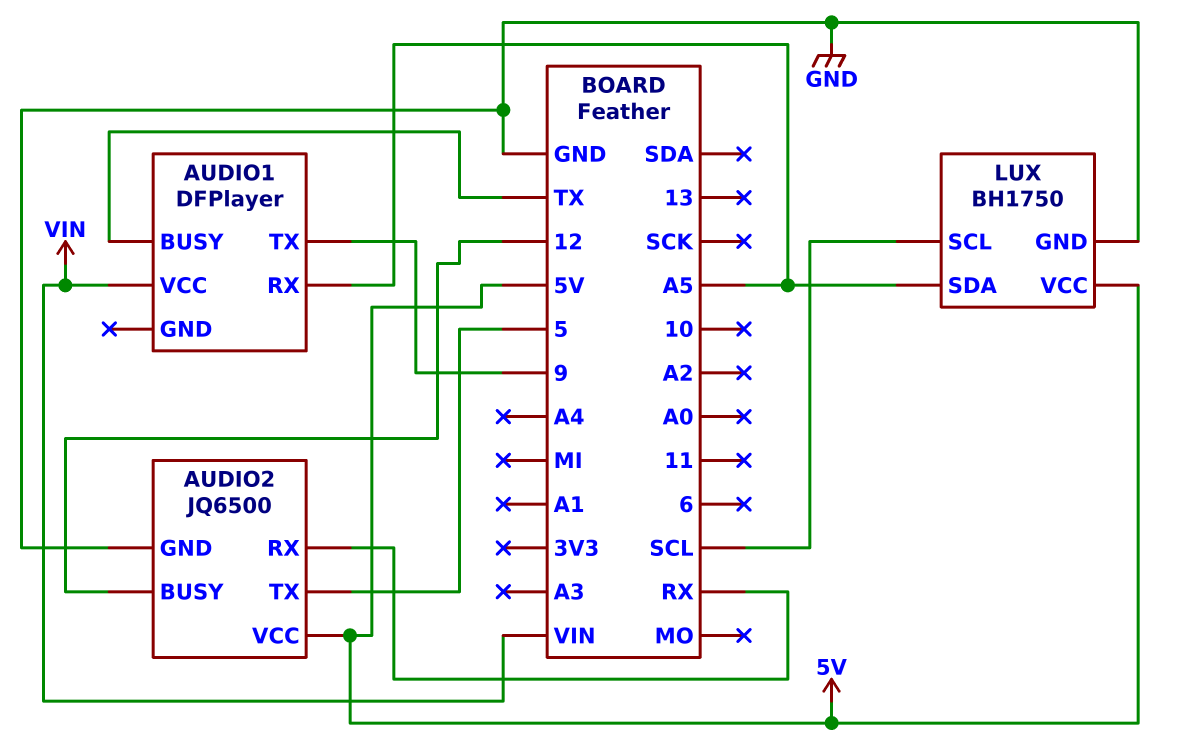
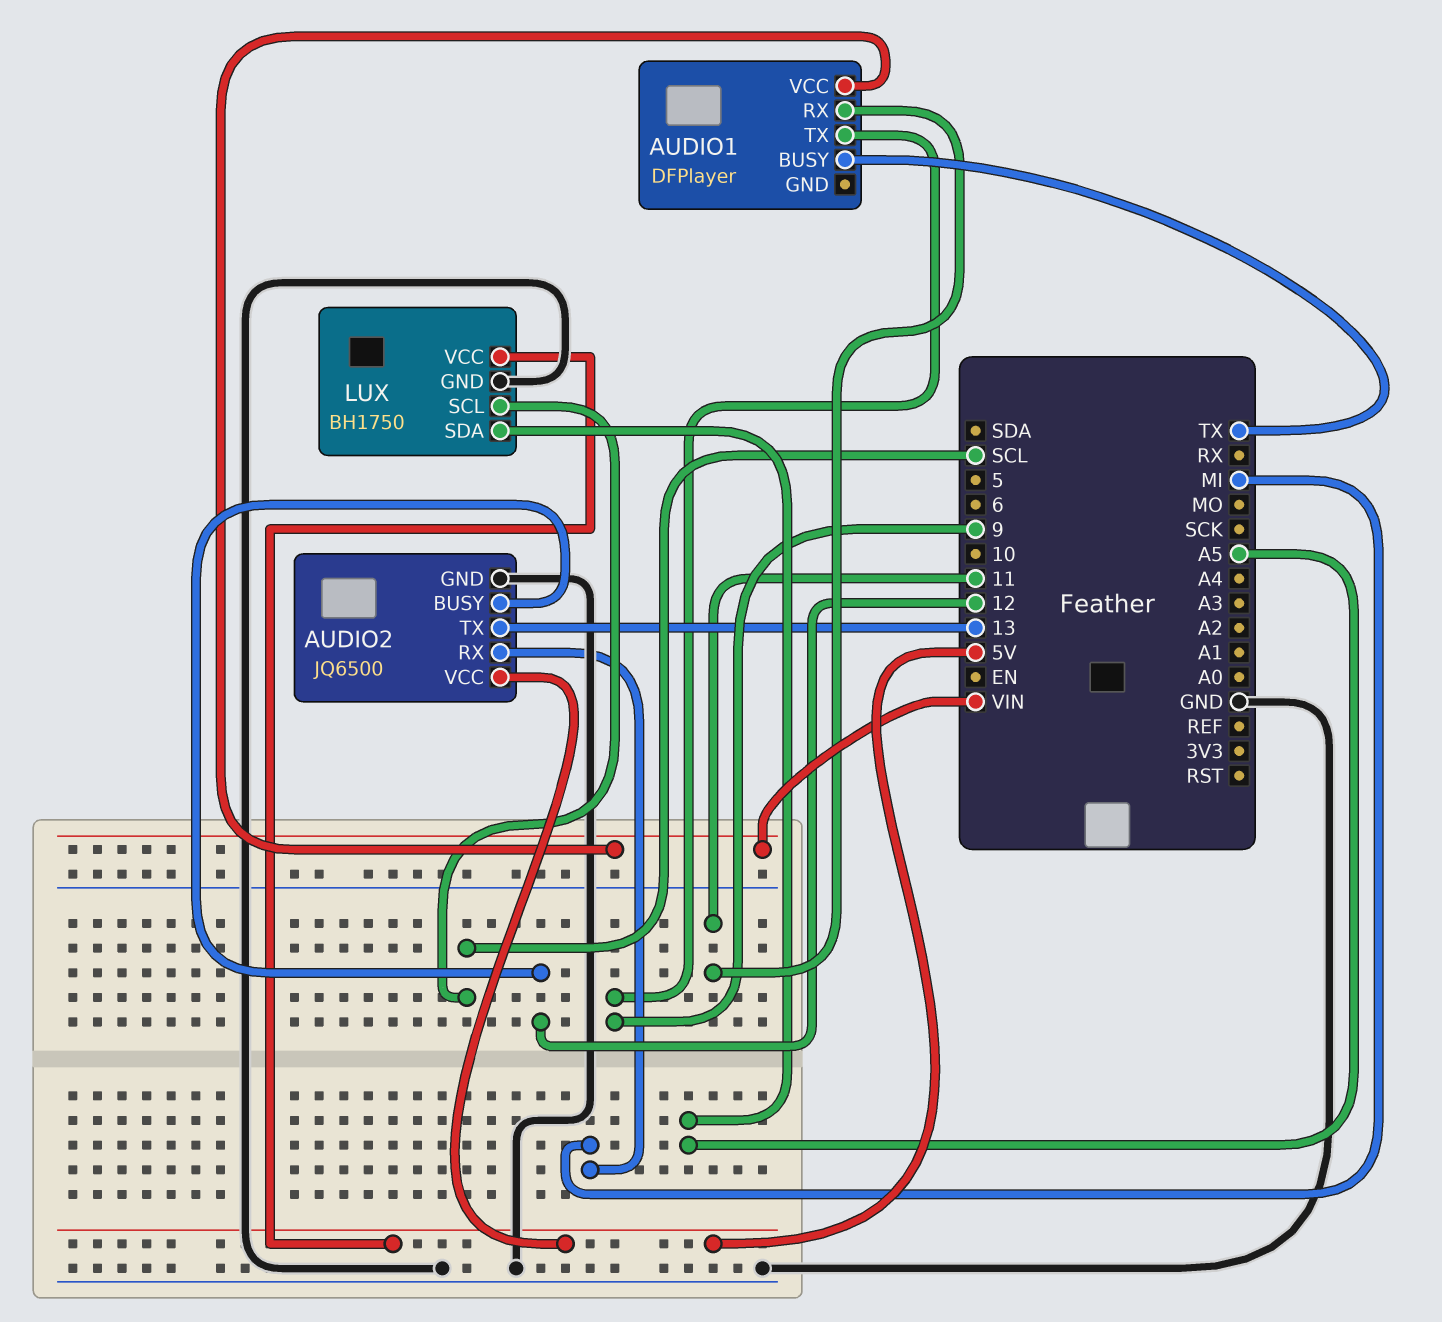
AUDIO1 pin RX: A5 -> 11
AUDIO2 pin RX: RX -> MI
AUDIO2 pin TX: 5 -> 13

